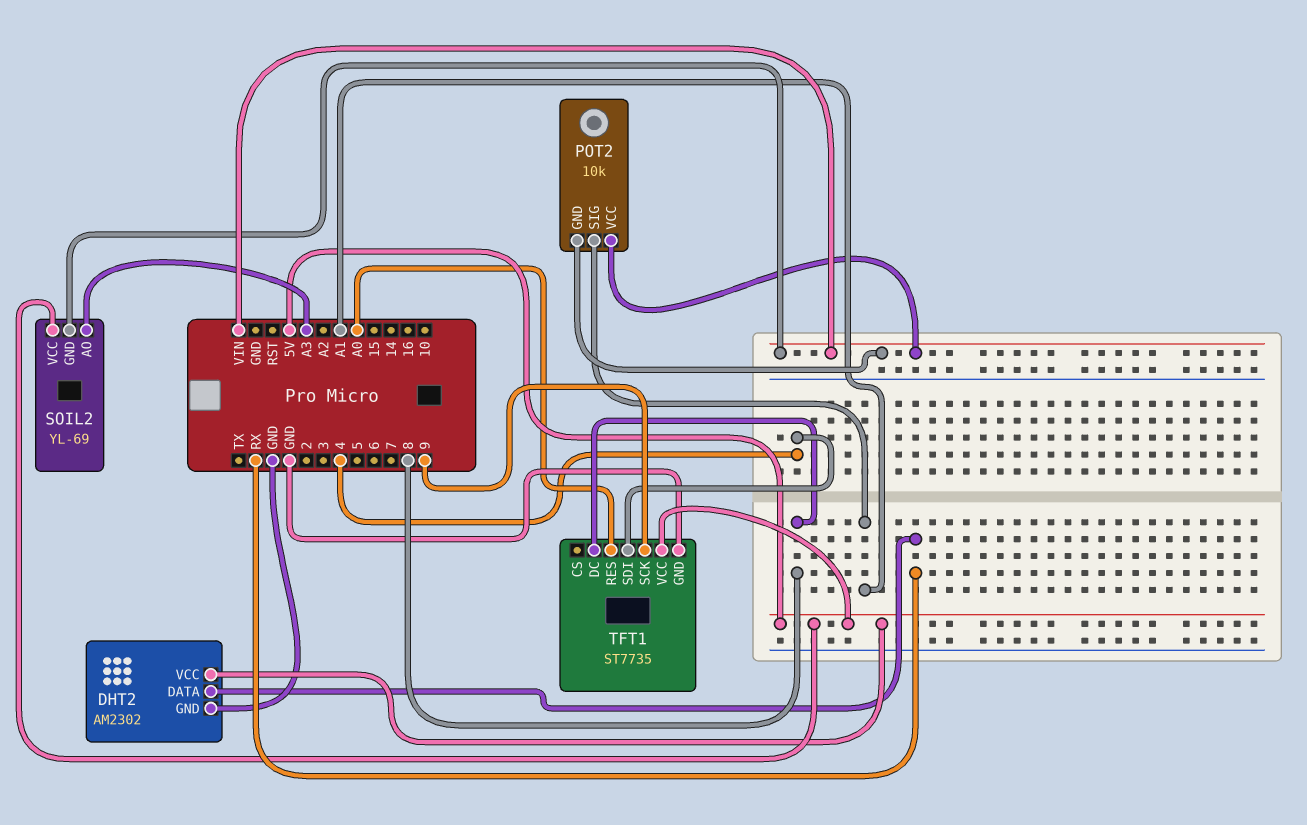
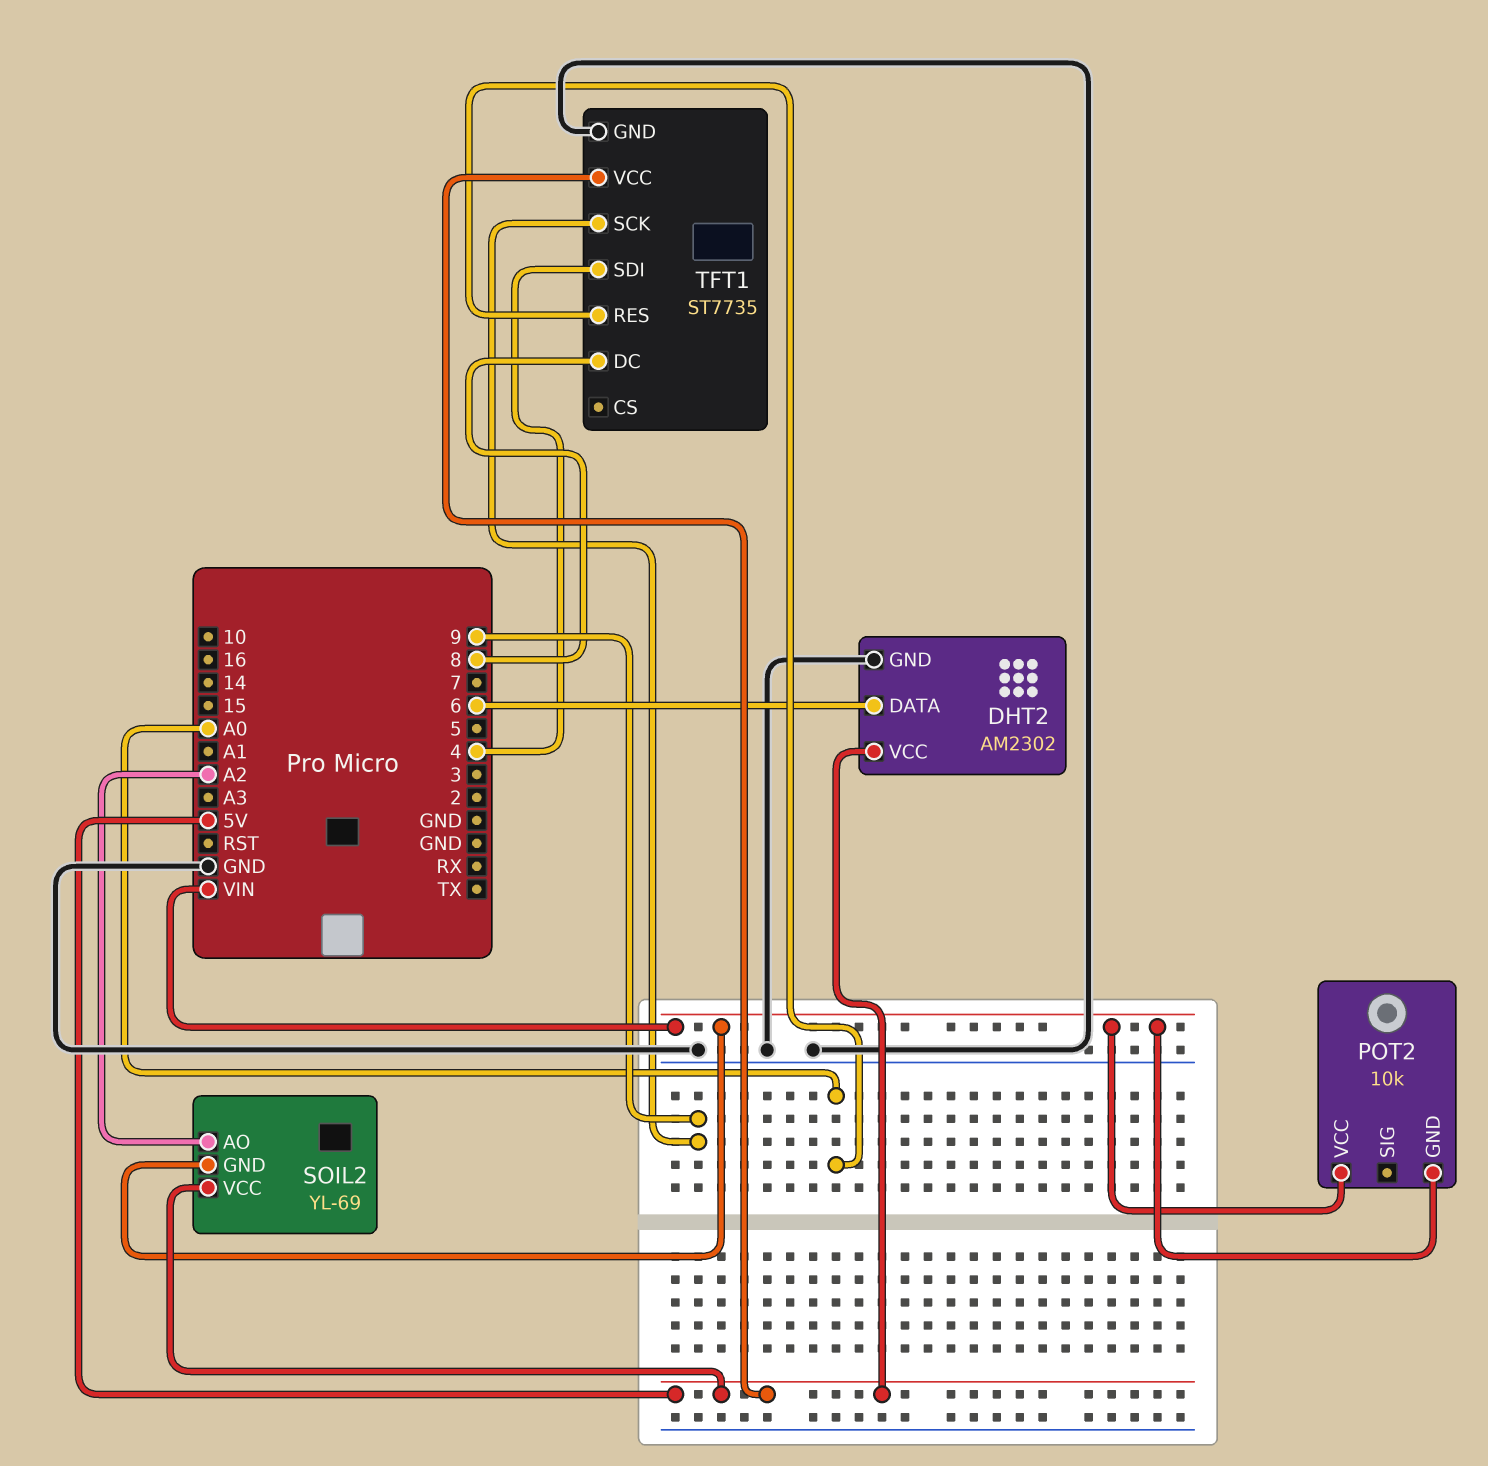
DHT2 pin DATA: RX -> 6
POT2 pin SIG: A1 -> none
SOIL2 pin AO: A3 -> A2

